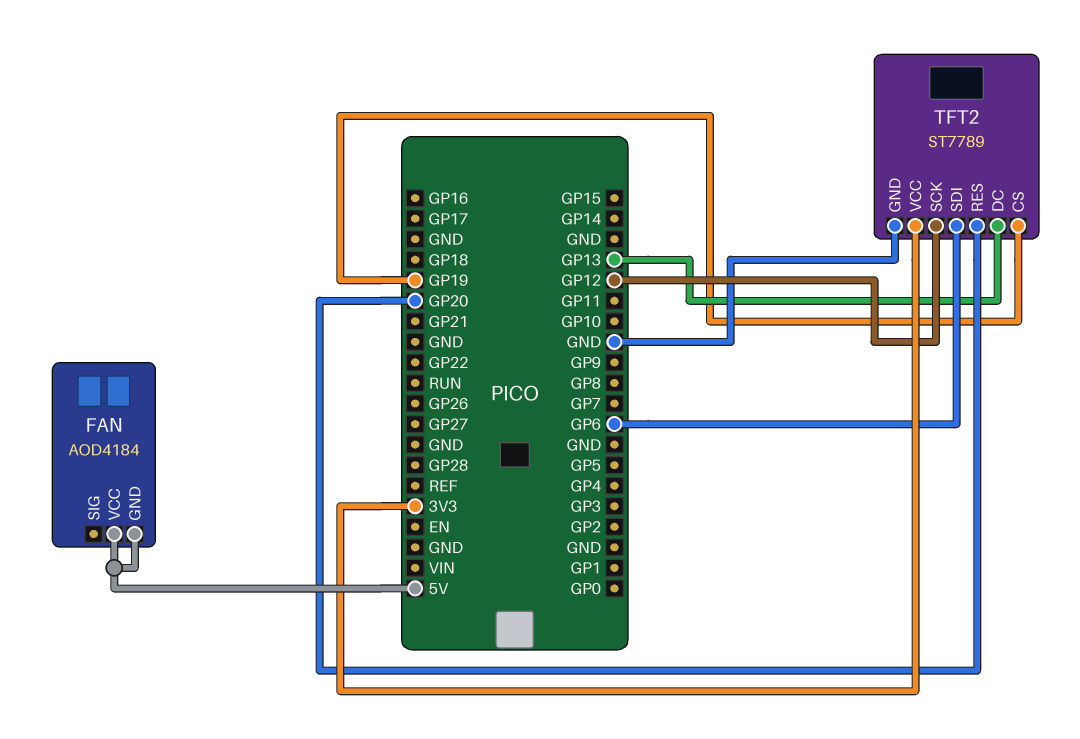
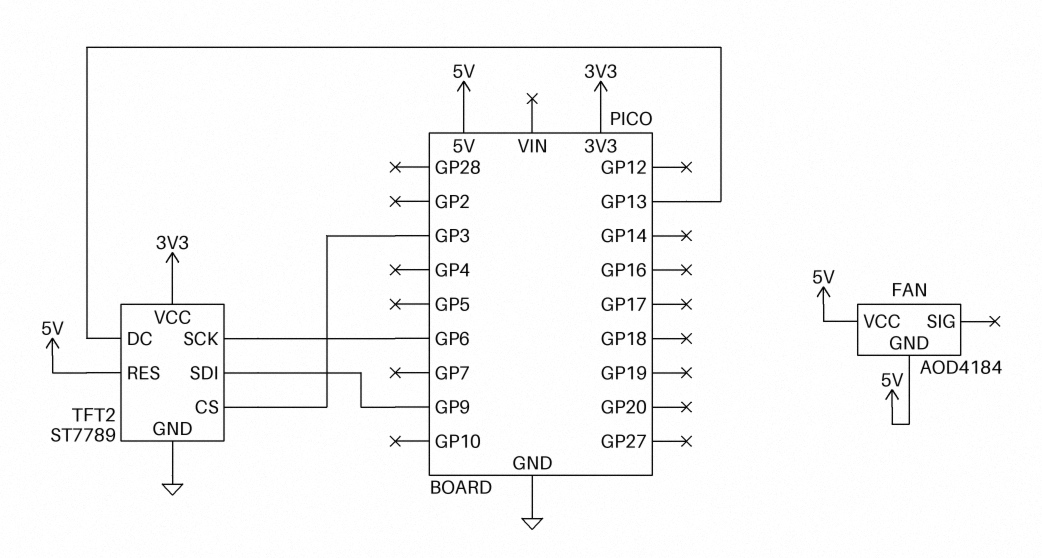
TFT2 pin CS: GP19 -> GP3
TFT2 pin RES: GP20 -> 5V
TFT2 pin SCK: GP12 -> GP6
TFT2 pin SDI: GP6 -> GP9

